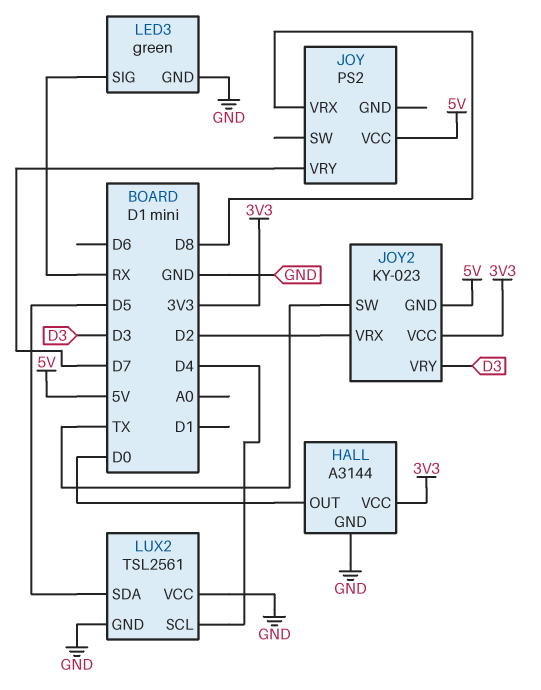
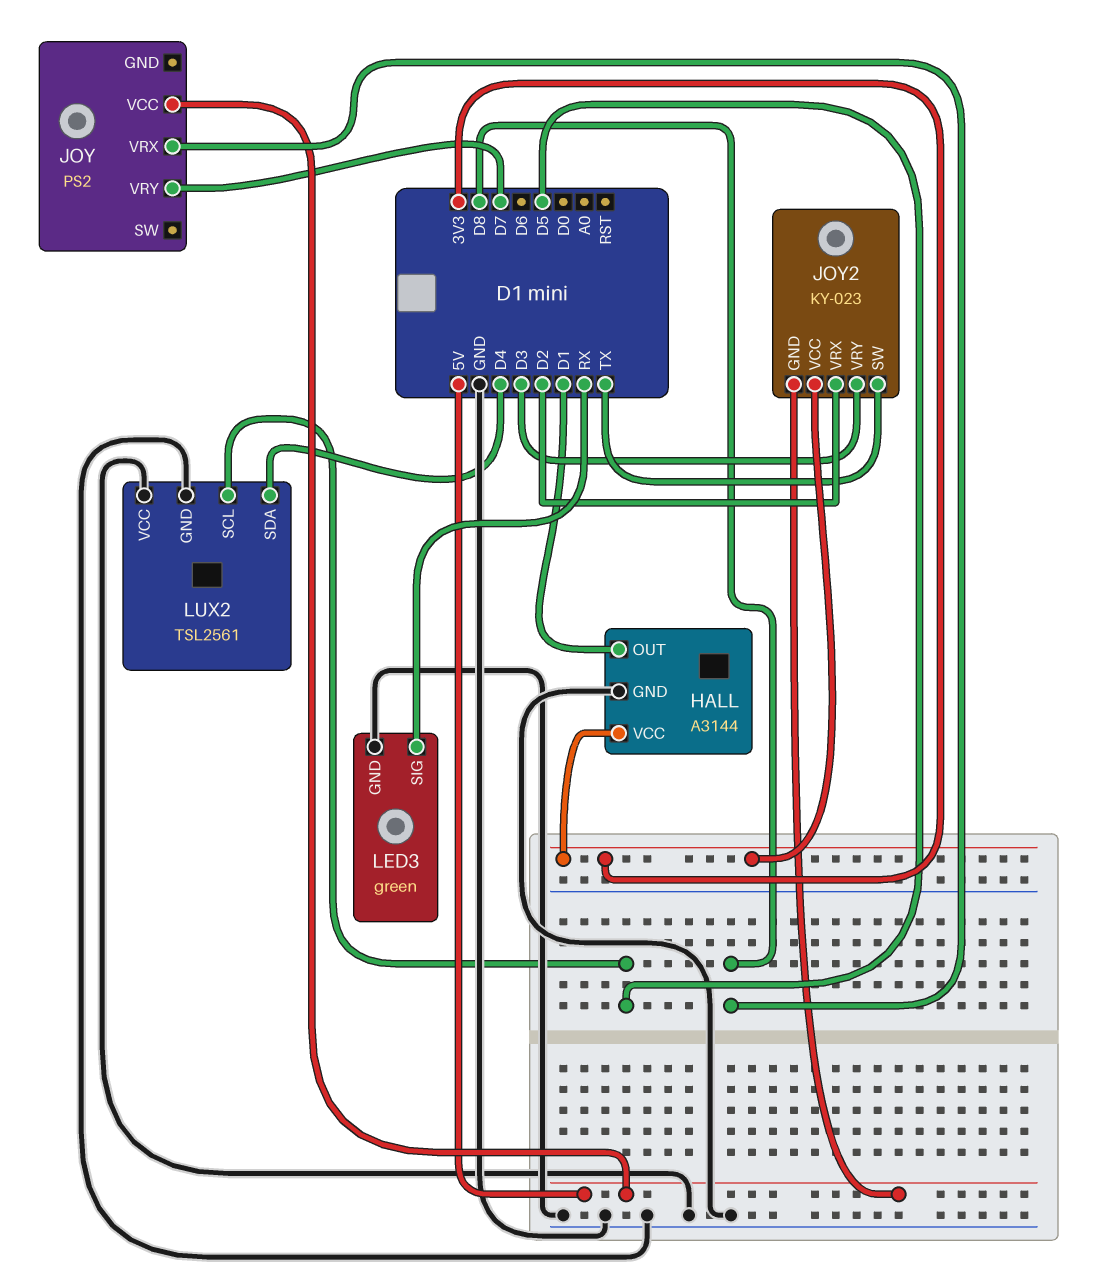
HALL pin OUT: D0 -> D1
LUX2 pin SCL: D4 -> D5
LUX2 pin SDA: D5 -> D4

